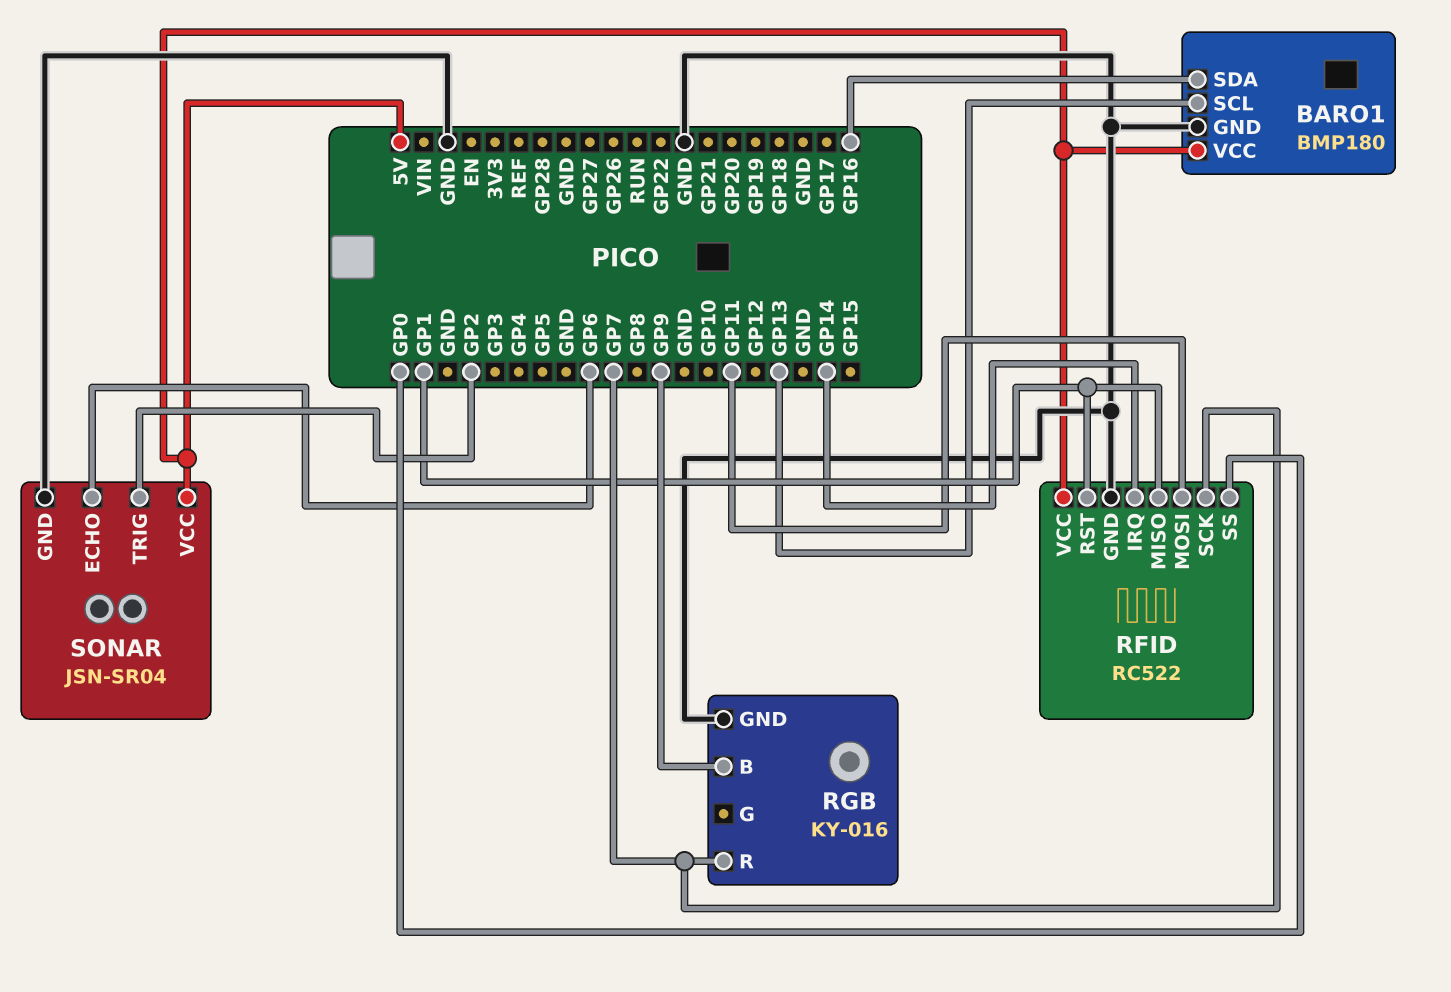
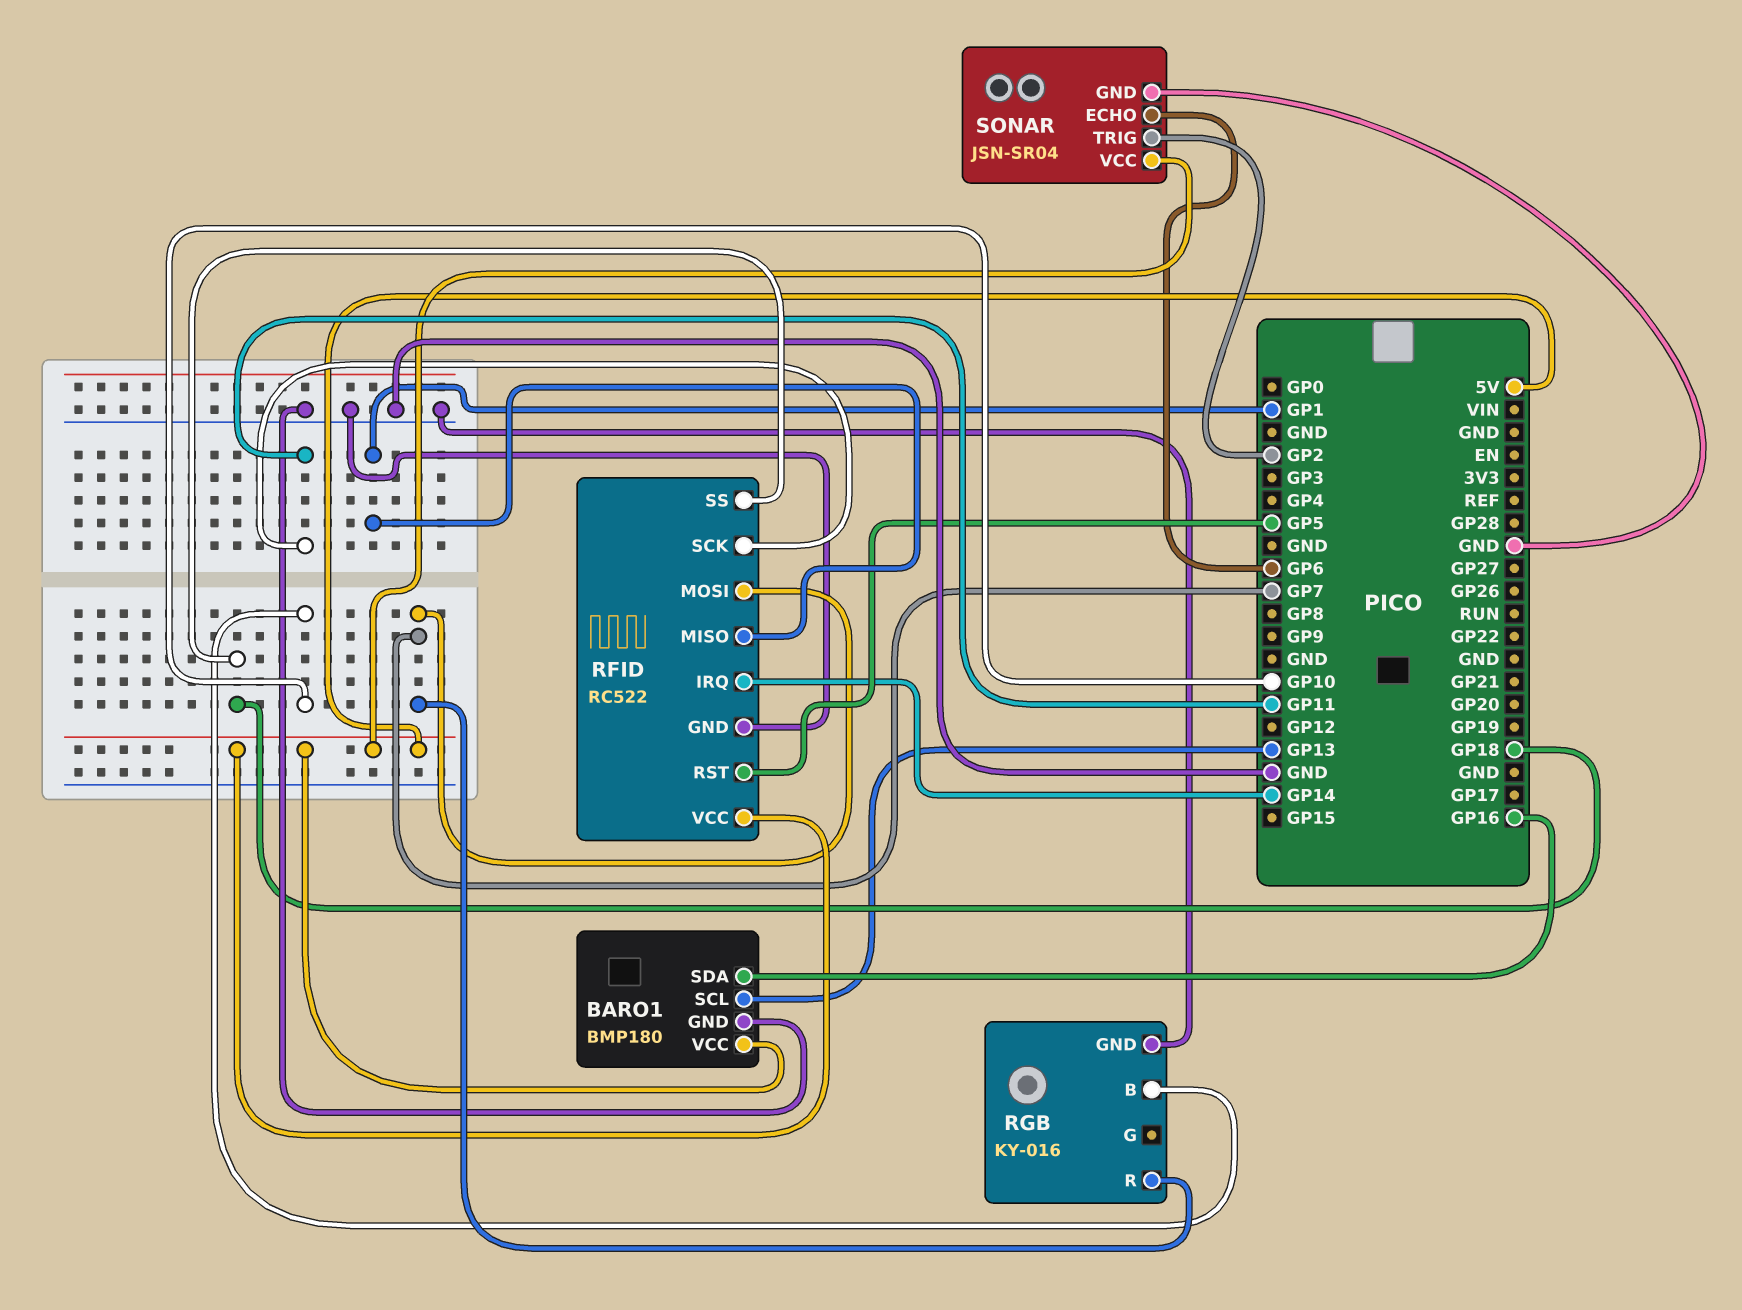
RFID pin MOSI: GP11 -> GP7
RFID pin RST: GP1 -> GP5
RFID pin SCK: GP7 -> GP11
RFID pin SS: GP0 -> GP18
RGB pin B: GP9 -> GP10

